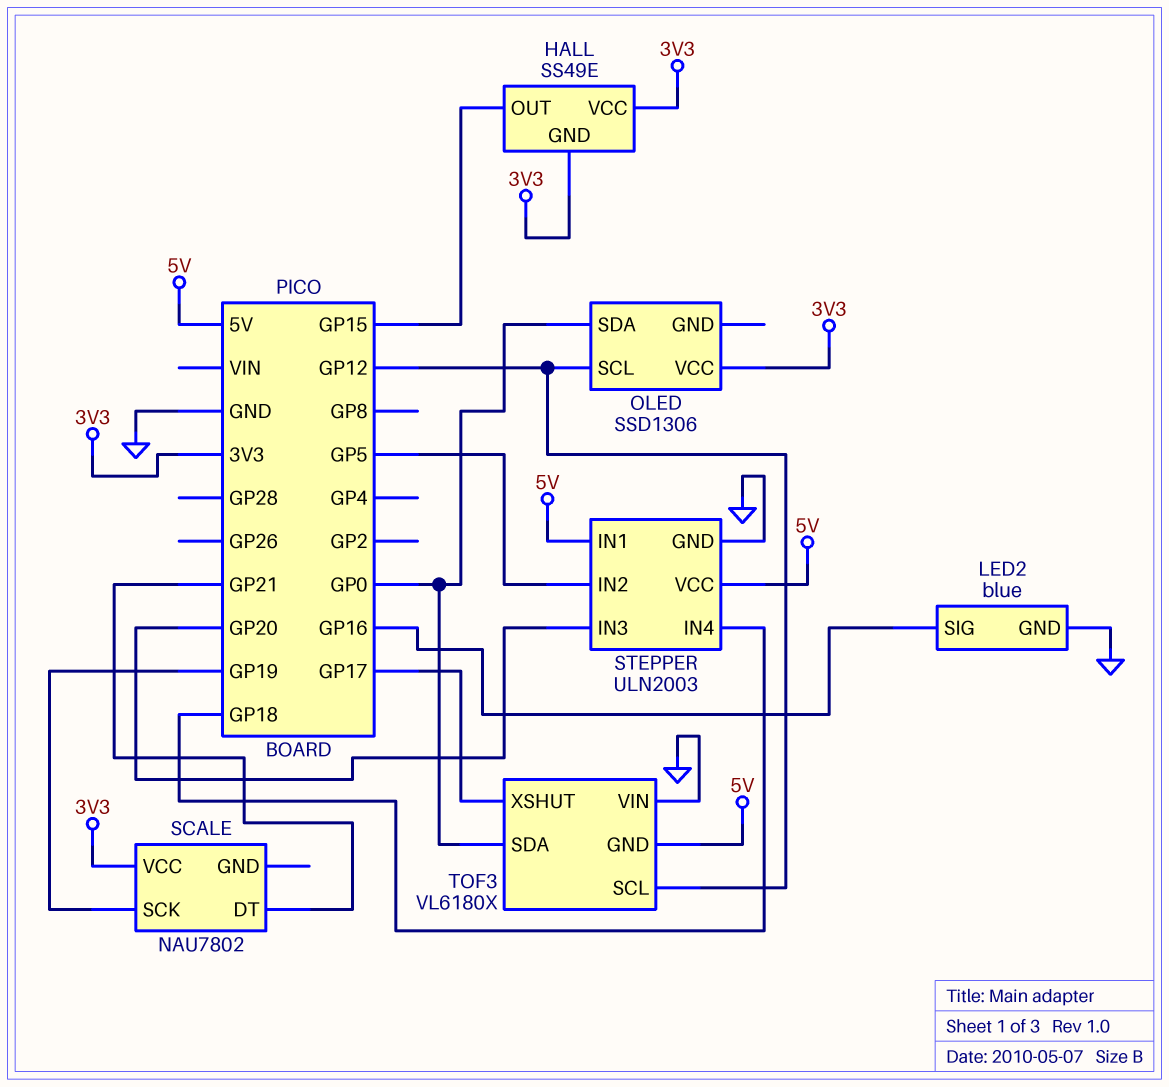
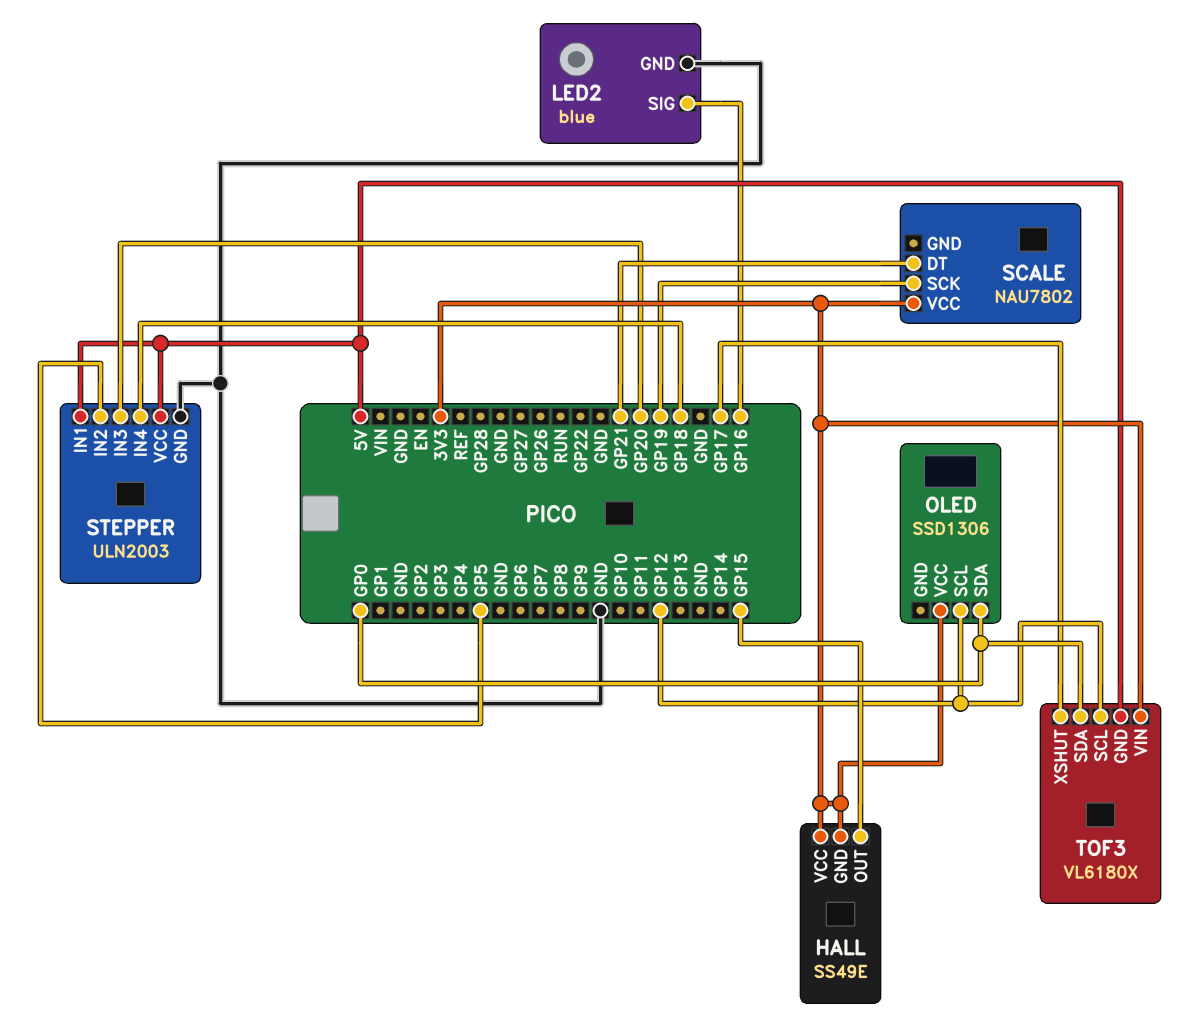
TOF3 pin VIN: GND -> 3V3

